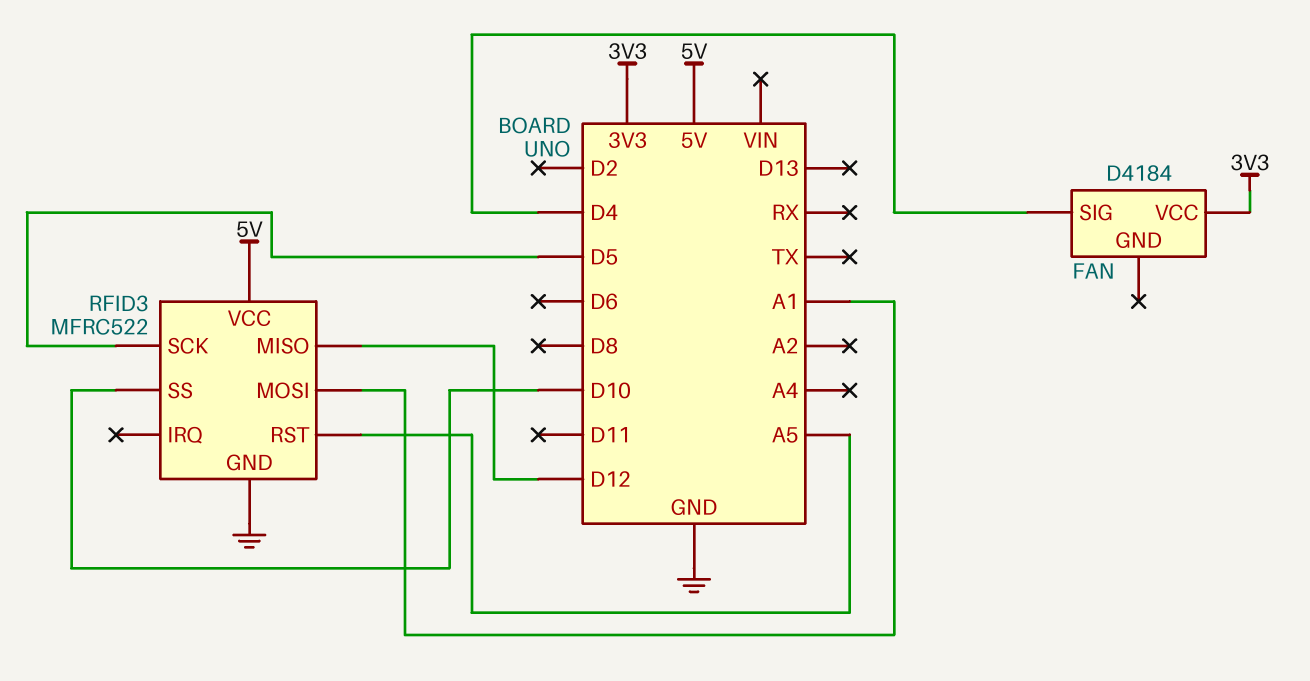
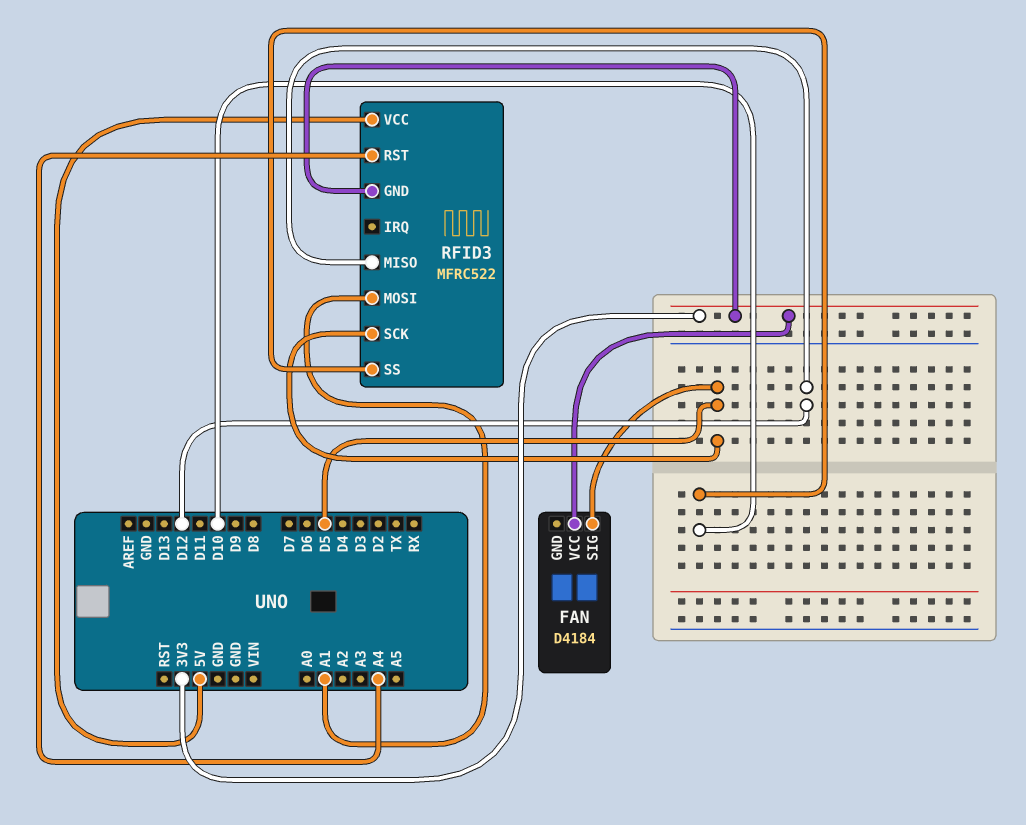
FAN pin SIG: D4 -> D5
RFID3 pin GND: GND -> 3V3
RFID3 pin RST: A5 -> A4

